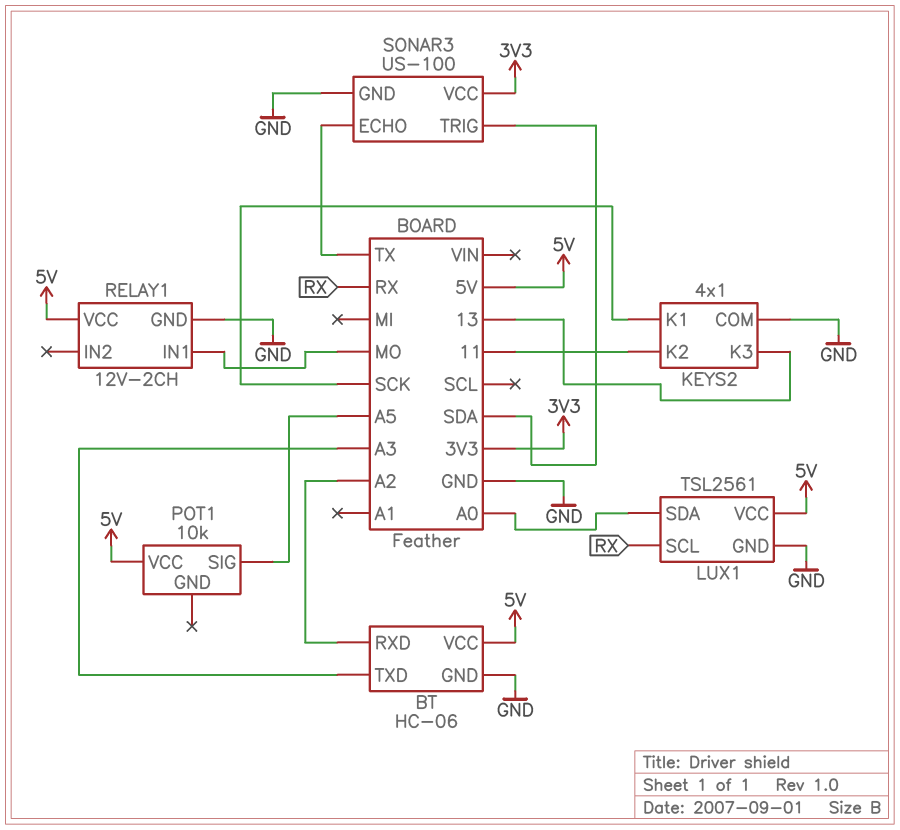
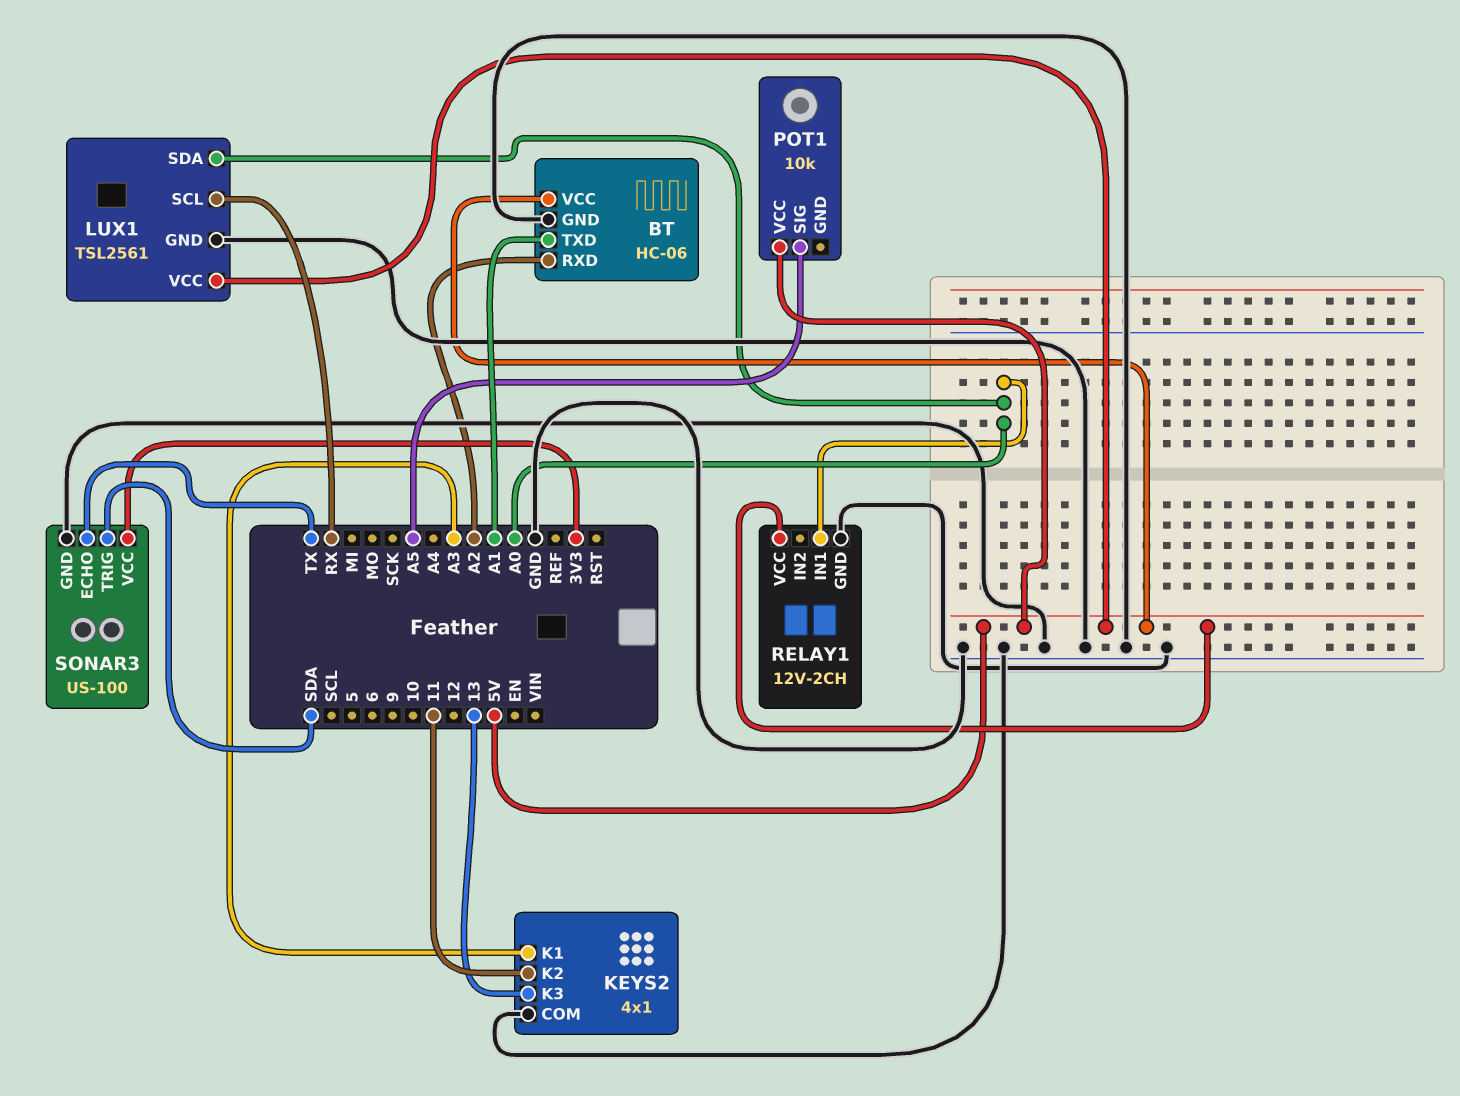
BT pin TXD: A3 -> A1
KEYS2 pin K1: SCK -> A3
RELAY1 pin IN1: MO -> A0

